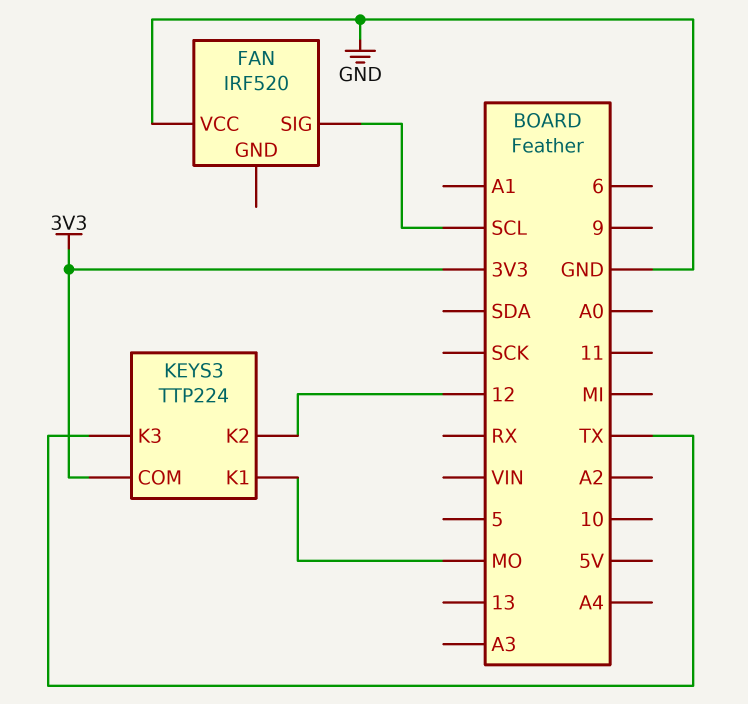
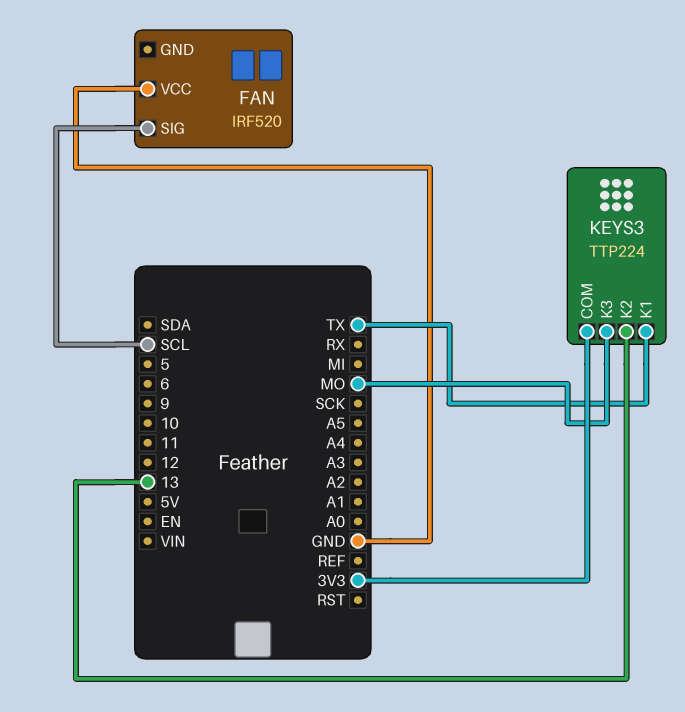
KEYS3 pin K1: MO -> TX
KEYS3 pin K2: 12 -> 13
KEYS3 pin K3: TX -> MO

